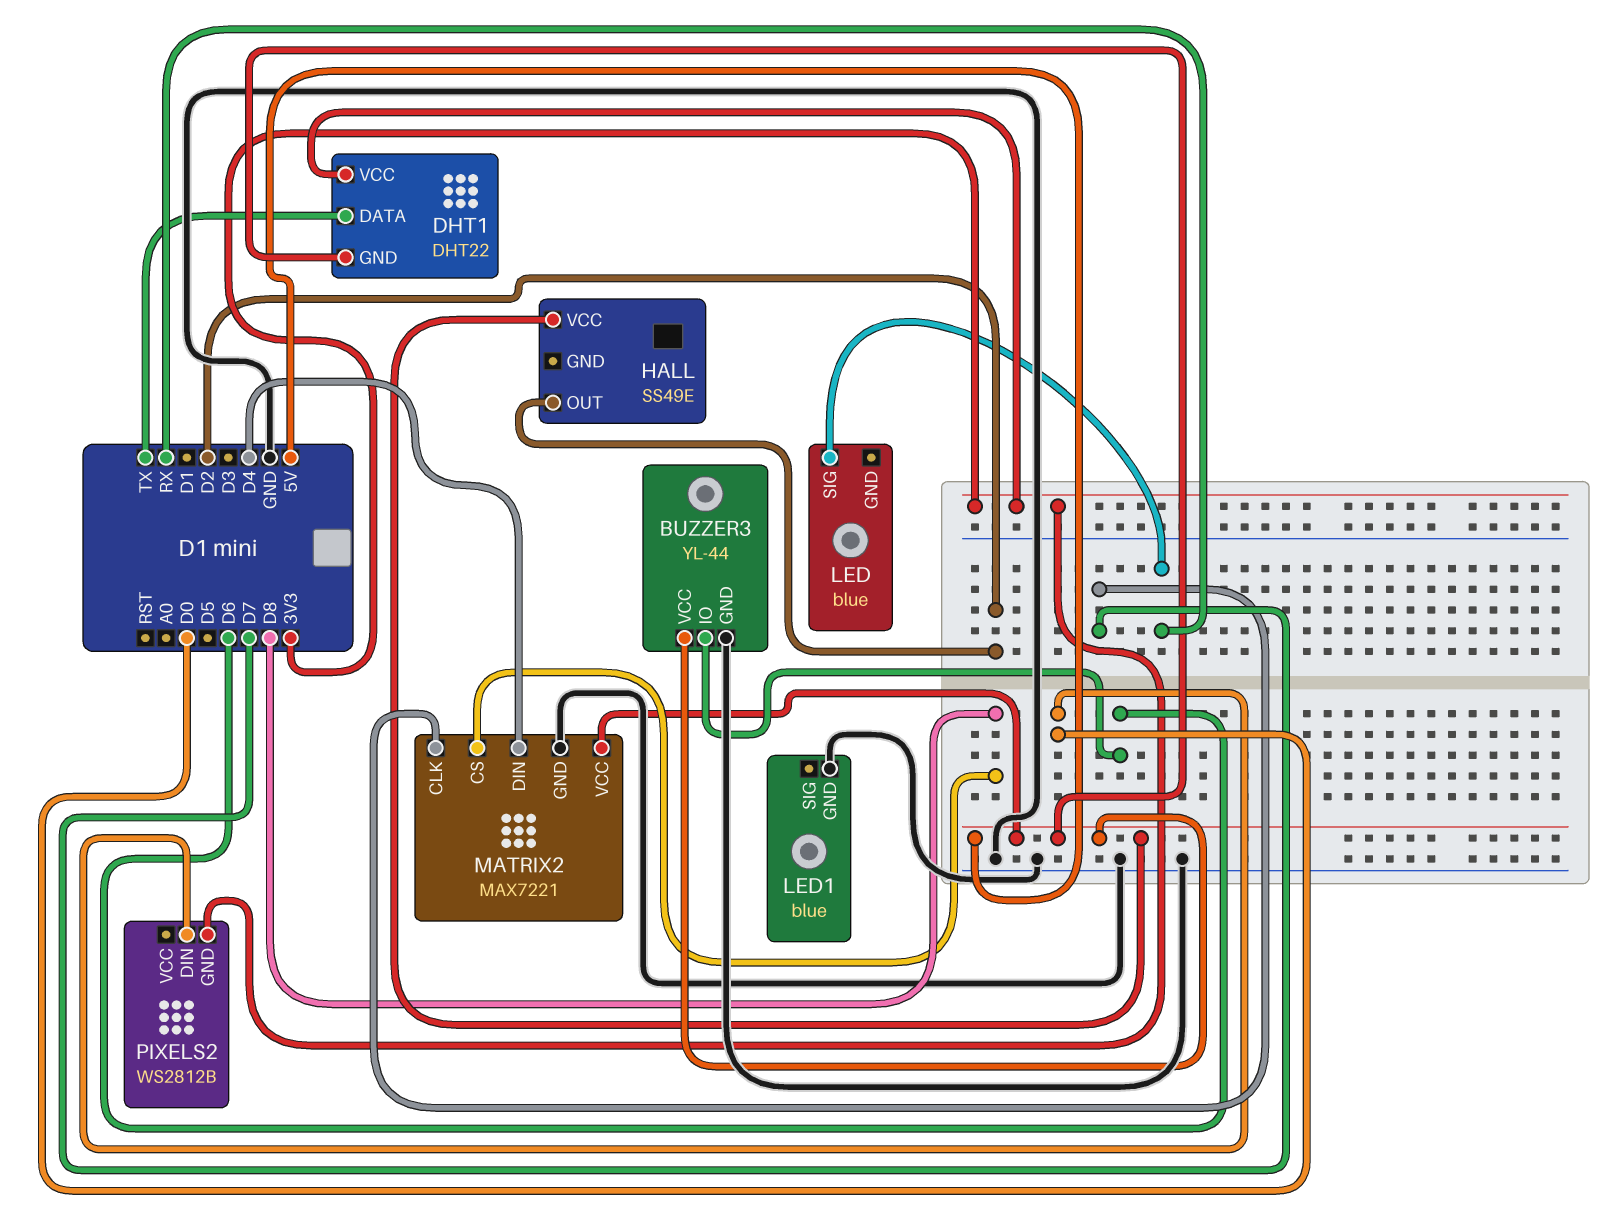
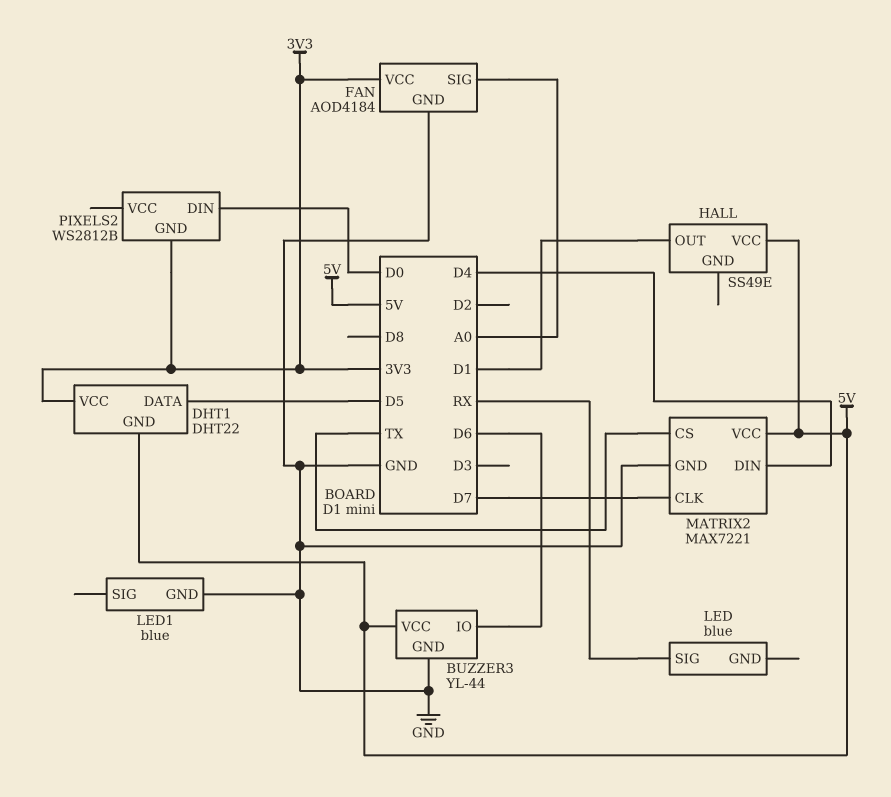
DHT1 pin DATA: TX -> D5
FAN: none -> AOD4184
FAN pin GND: none -> GND
FAN pin SIG: none -> A0
FAN pin VCC: none -> 3V3
HALL pin OUT: D2 -> D1
MATRIX2 pin CS: D8 -> TX

